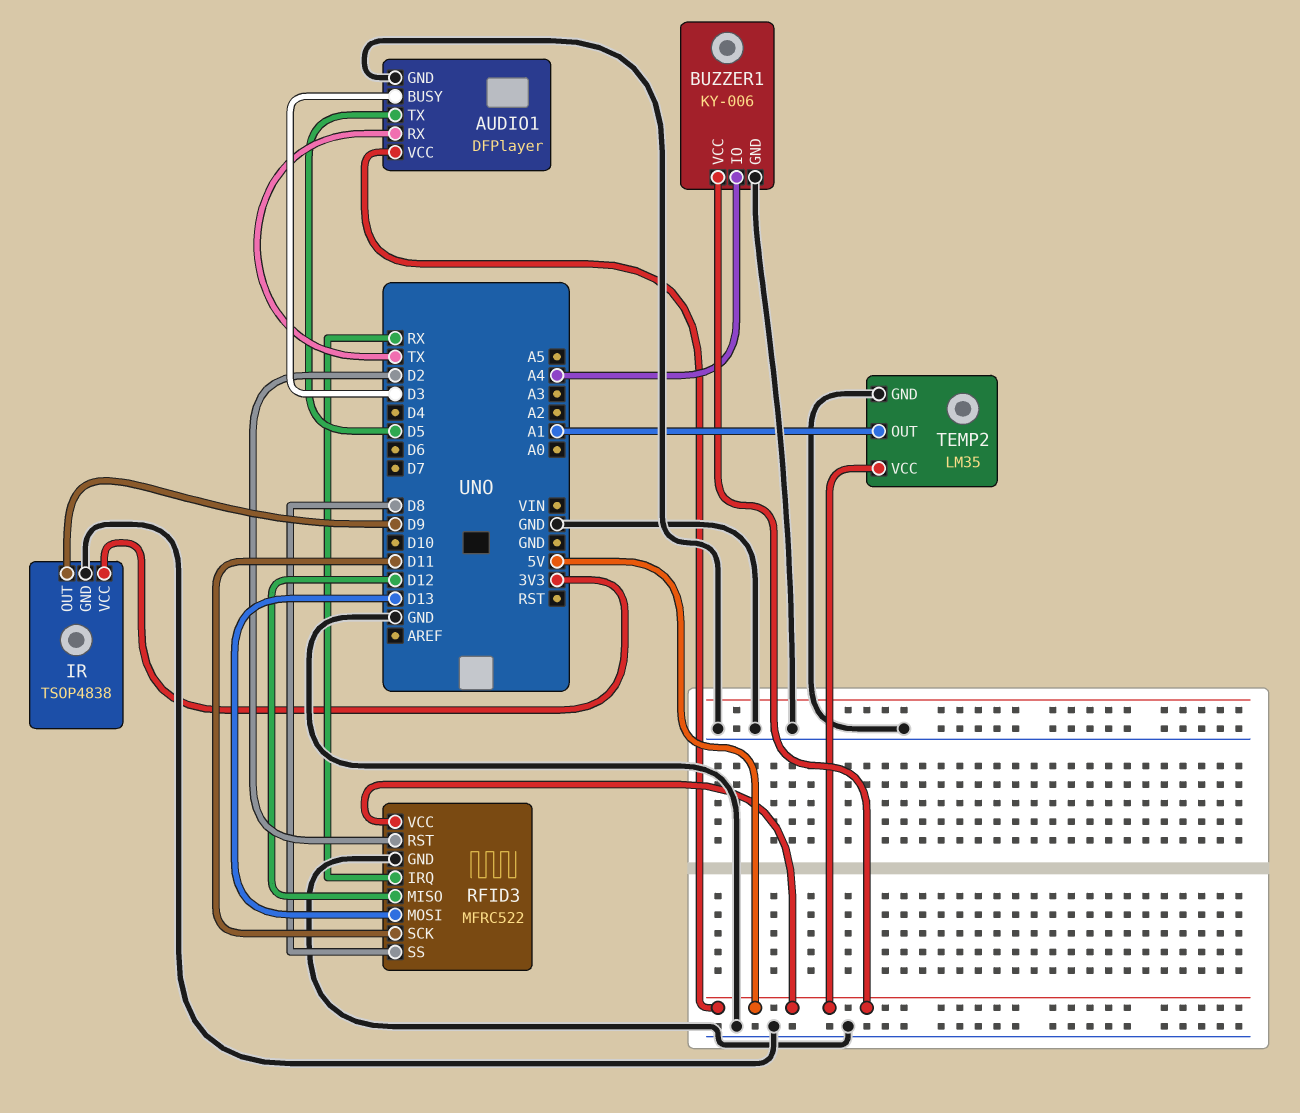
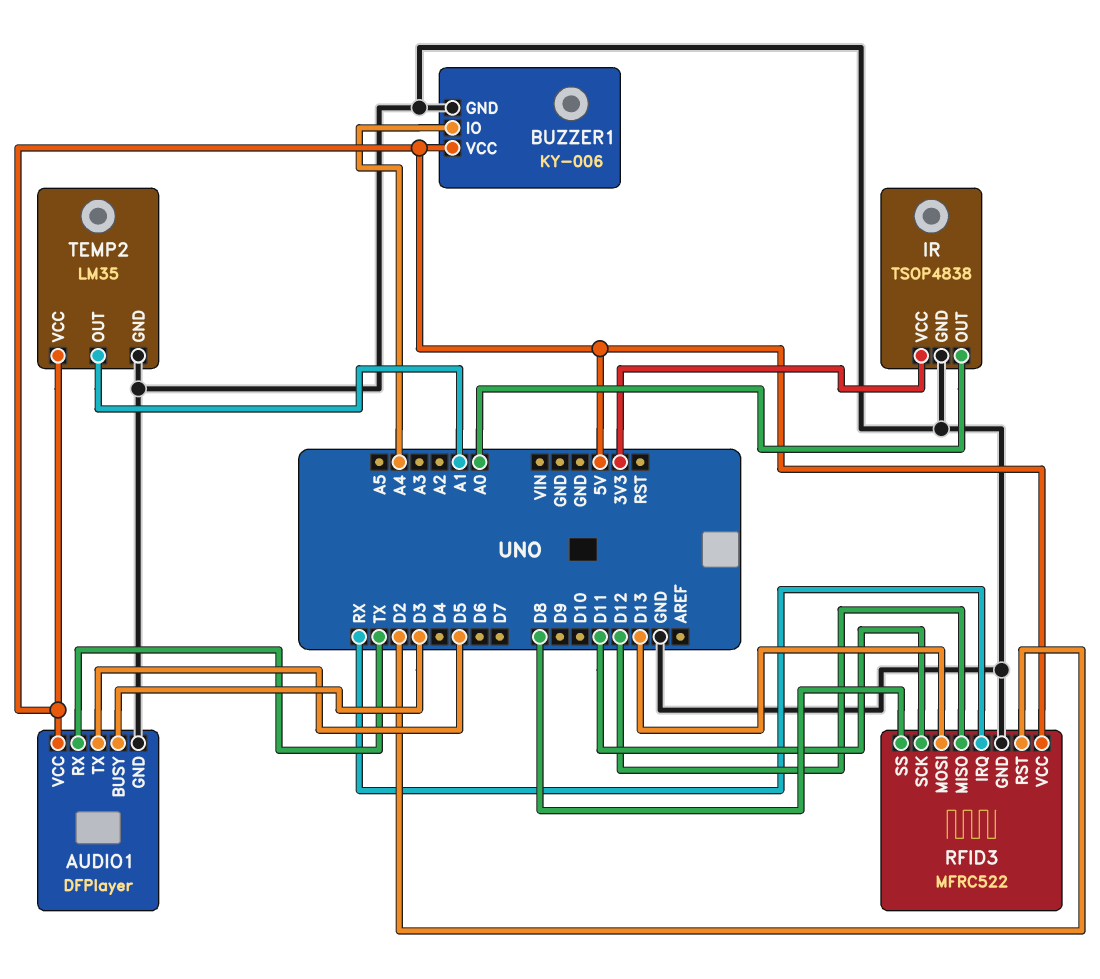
IR pin OUT: D9 -> A0

